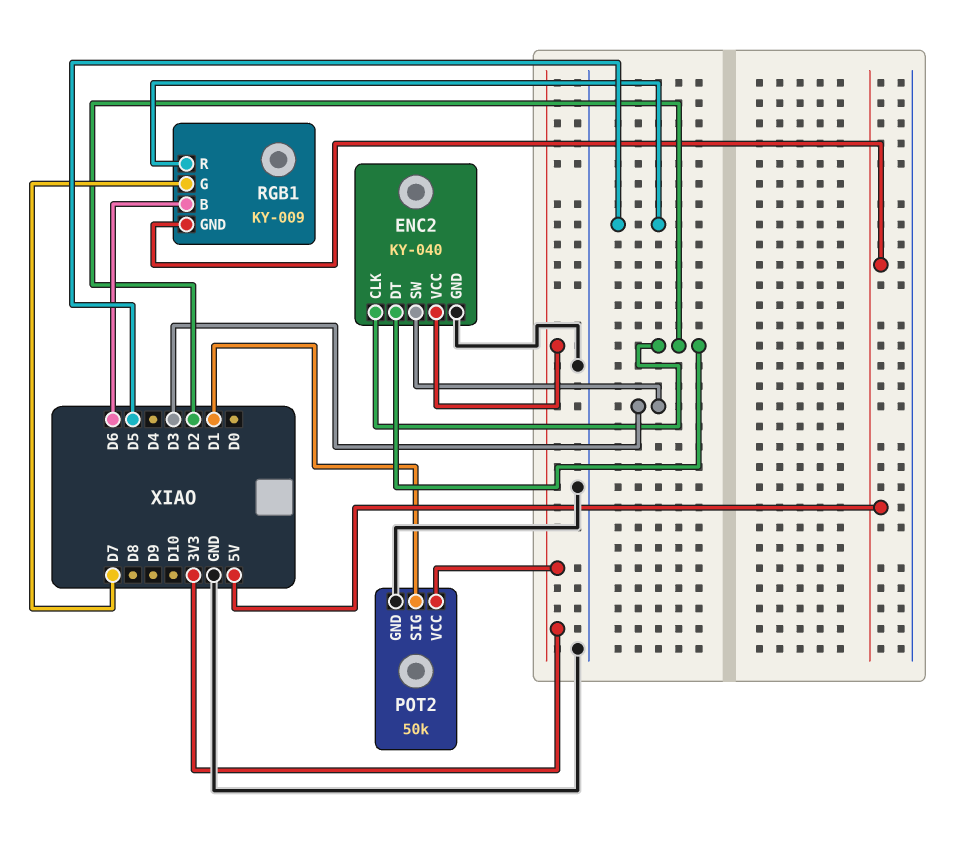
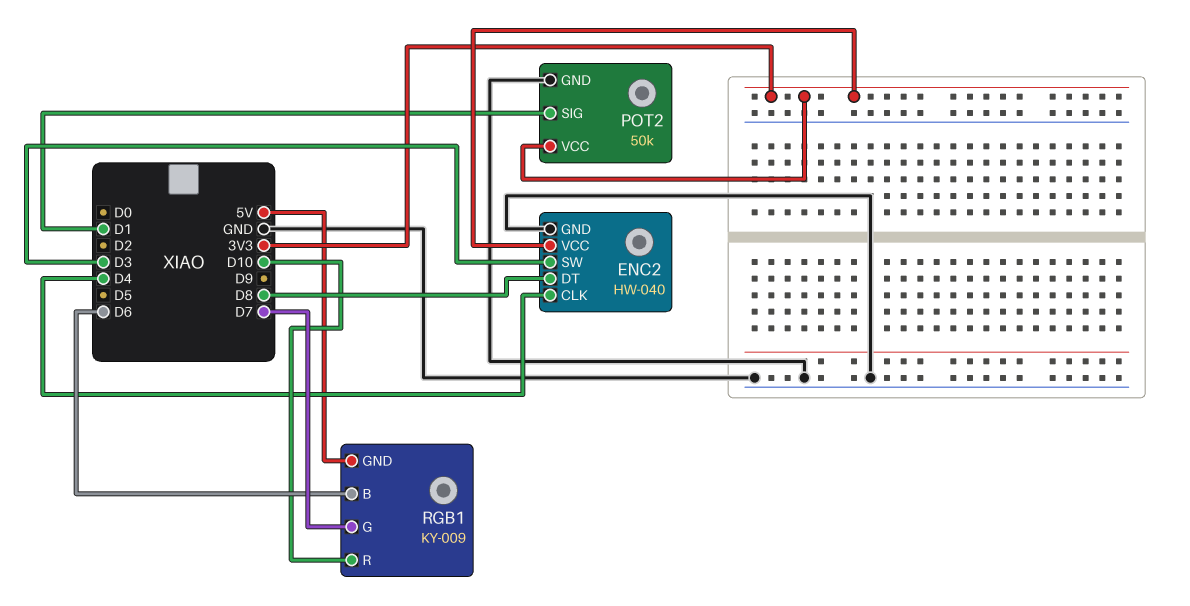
ENC2: KY-040 -> HW-040
ENC2 pin CLK: D2 -> D4
ENC2 pin DT: D2 -> D8
RGB1 pin R: D5 -> D10

